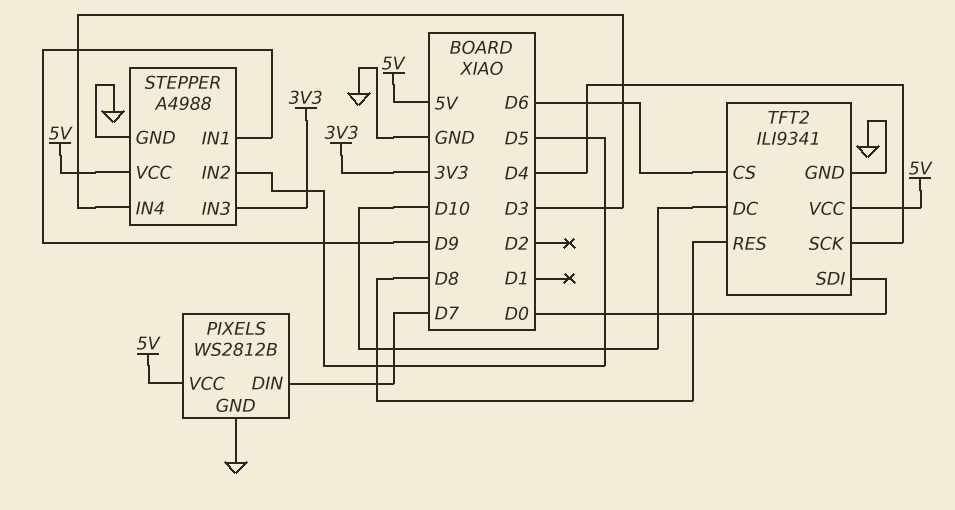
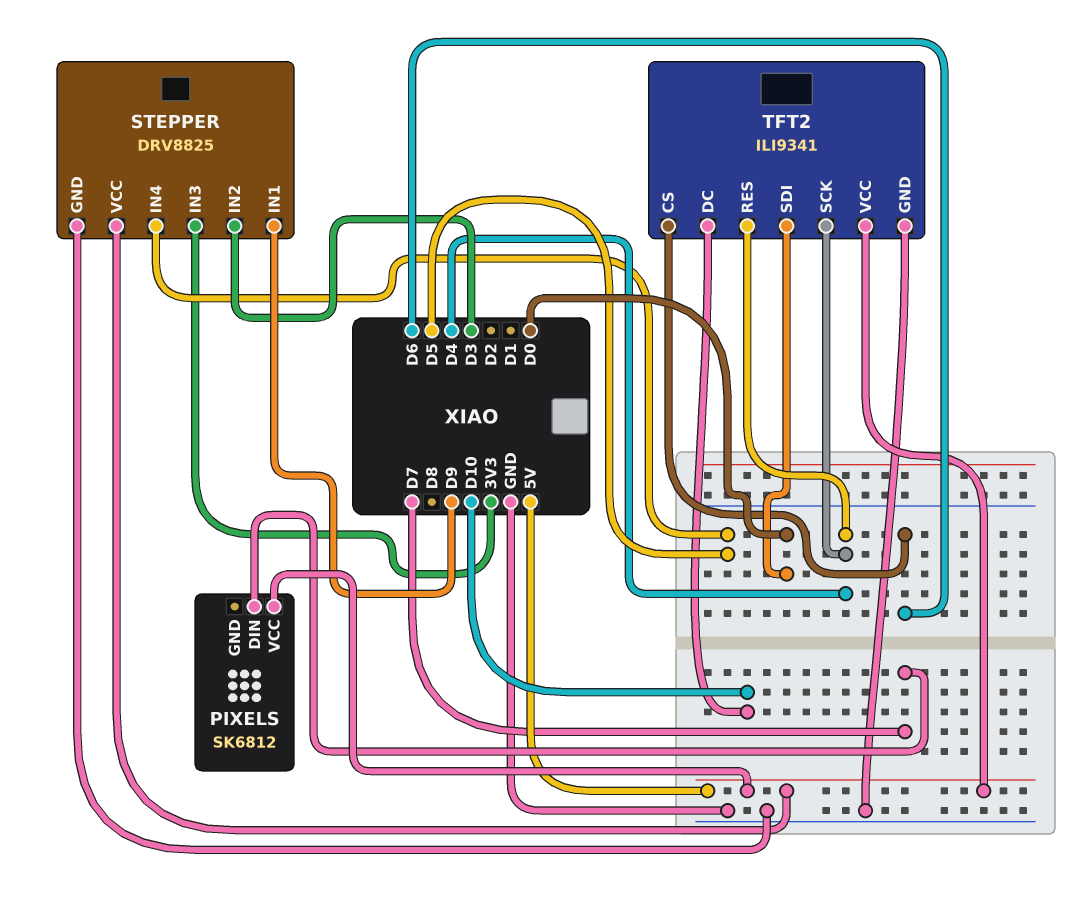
PIXELS: WS2812B -> SK6812
PIXELS pin GND: GND -> none
STEPPER: A4988 -> DRV8825
STEPPER pin IN2: D5 -> D3
STEPPER pin IN4: D3 -> D5
TFT2 pin RES: D8 -> D4

